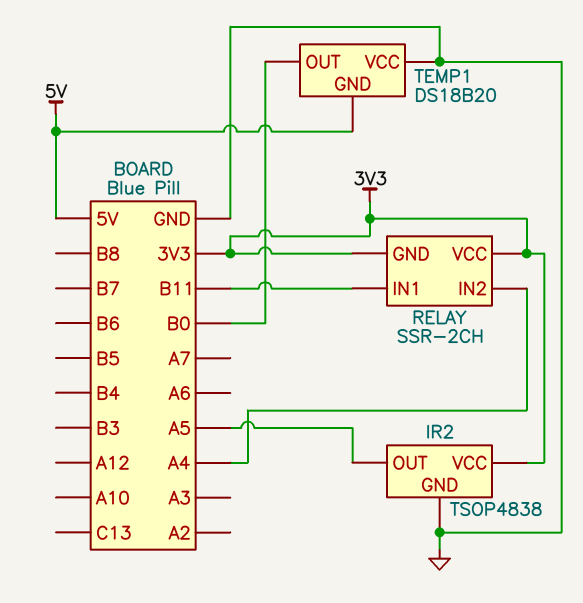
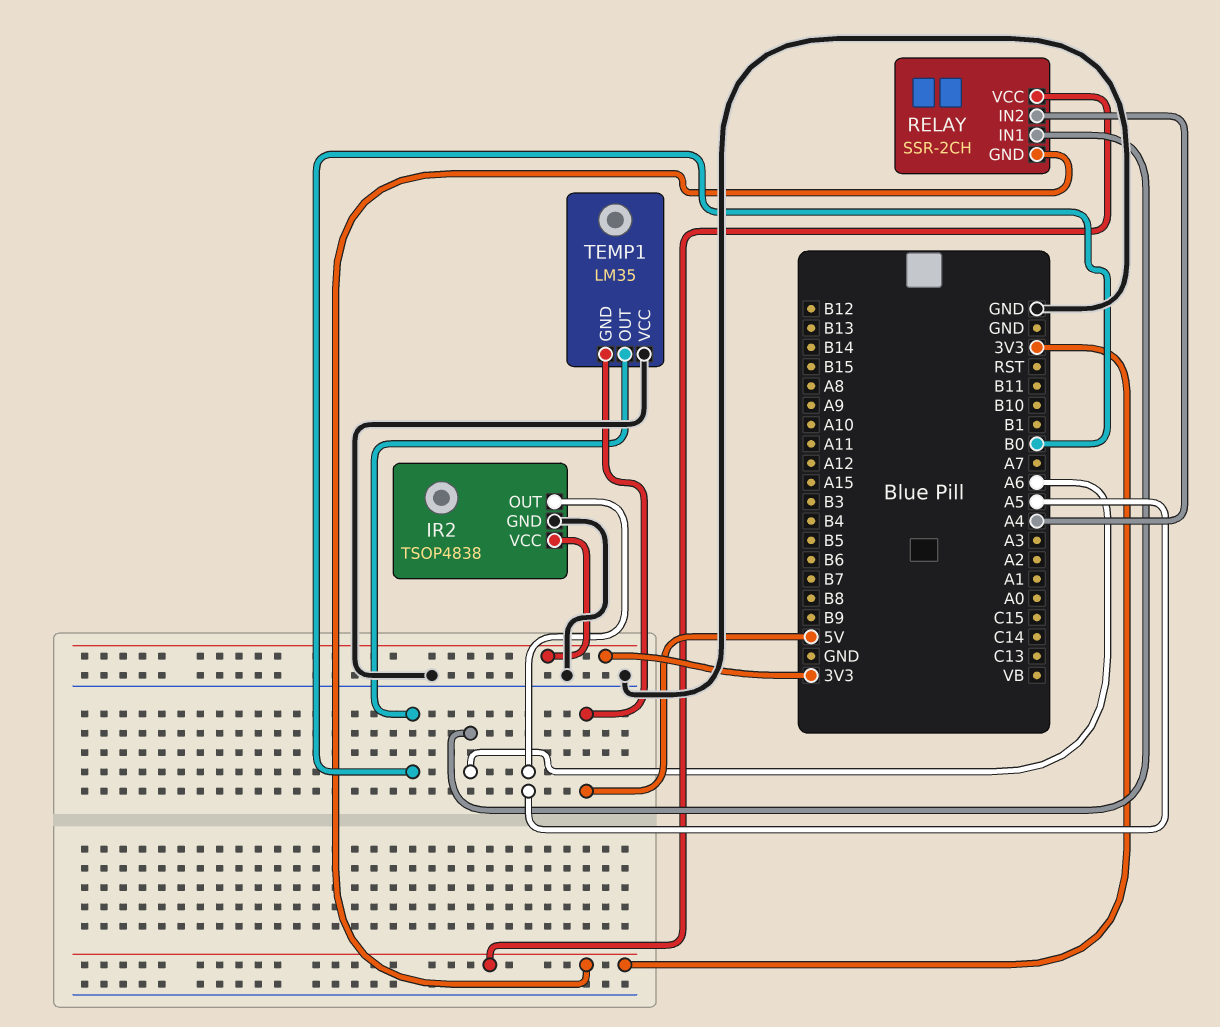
RELAY pin IN1: B11 -> A6
TEMP1: DS18B20 -> LM35

